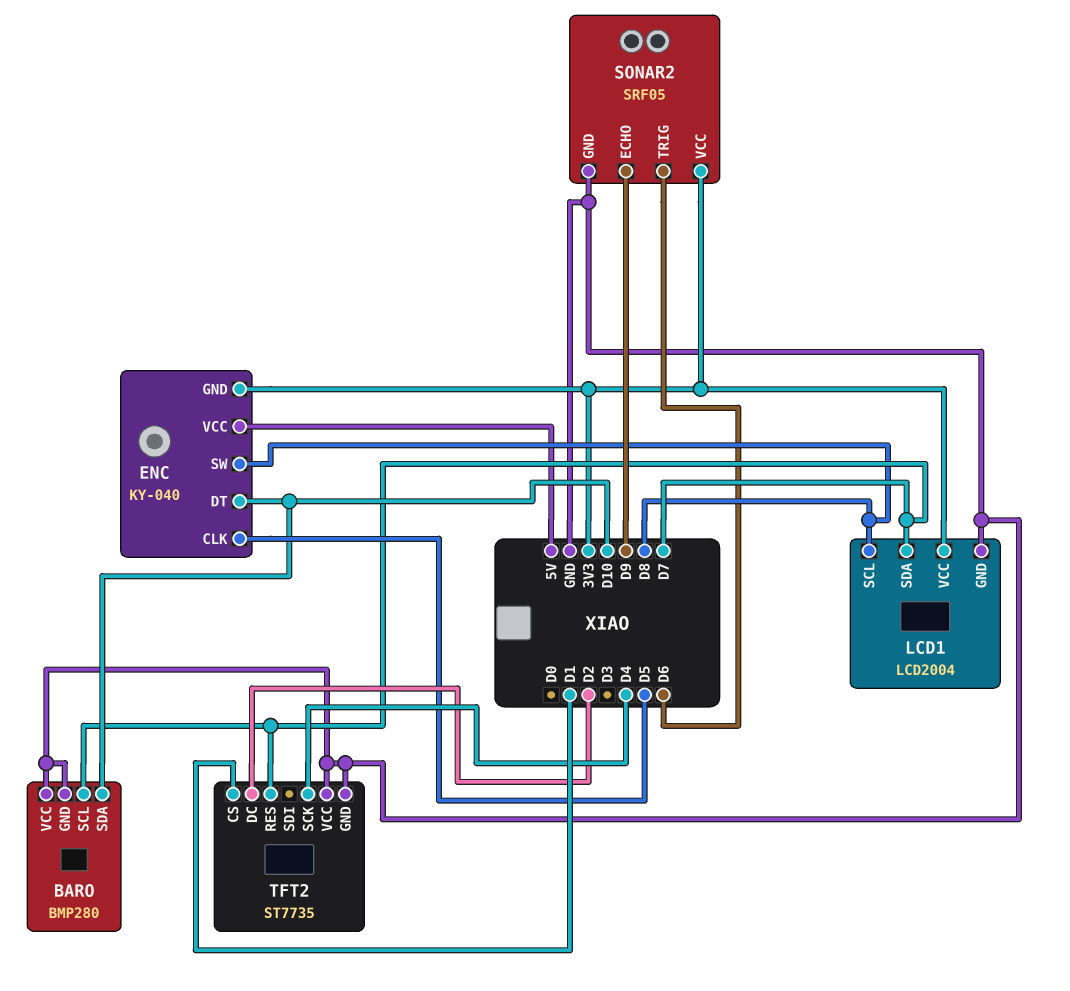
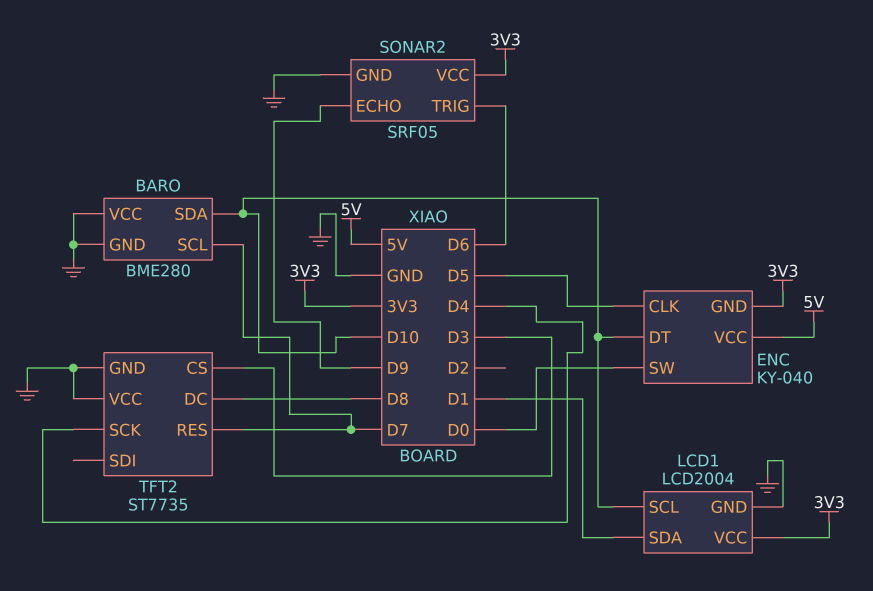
BARO: BMP280 -> BME280
ENC pin SW: D8 -> D0
LCD1 pin SCL: D8 -> D10
LCD1 pin SDA: D7 -> D1
TFT2 pin CS: D1 -> D3
TFT2 pin DC: D2 -> D8

